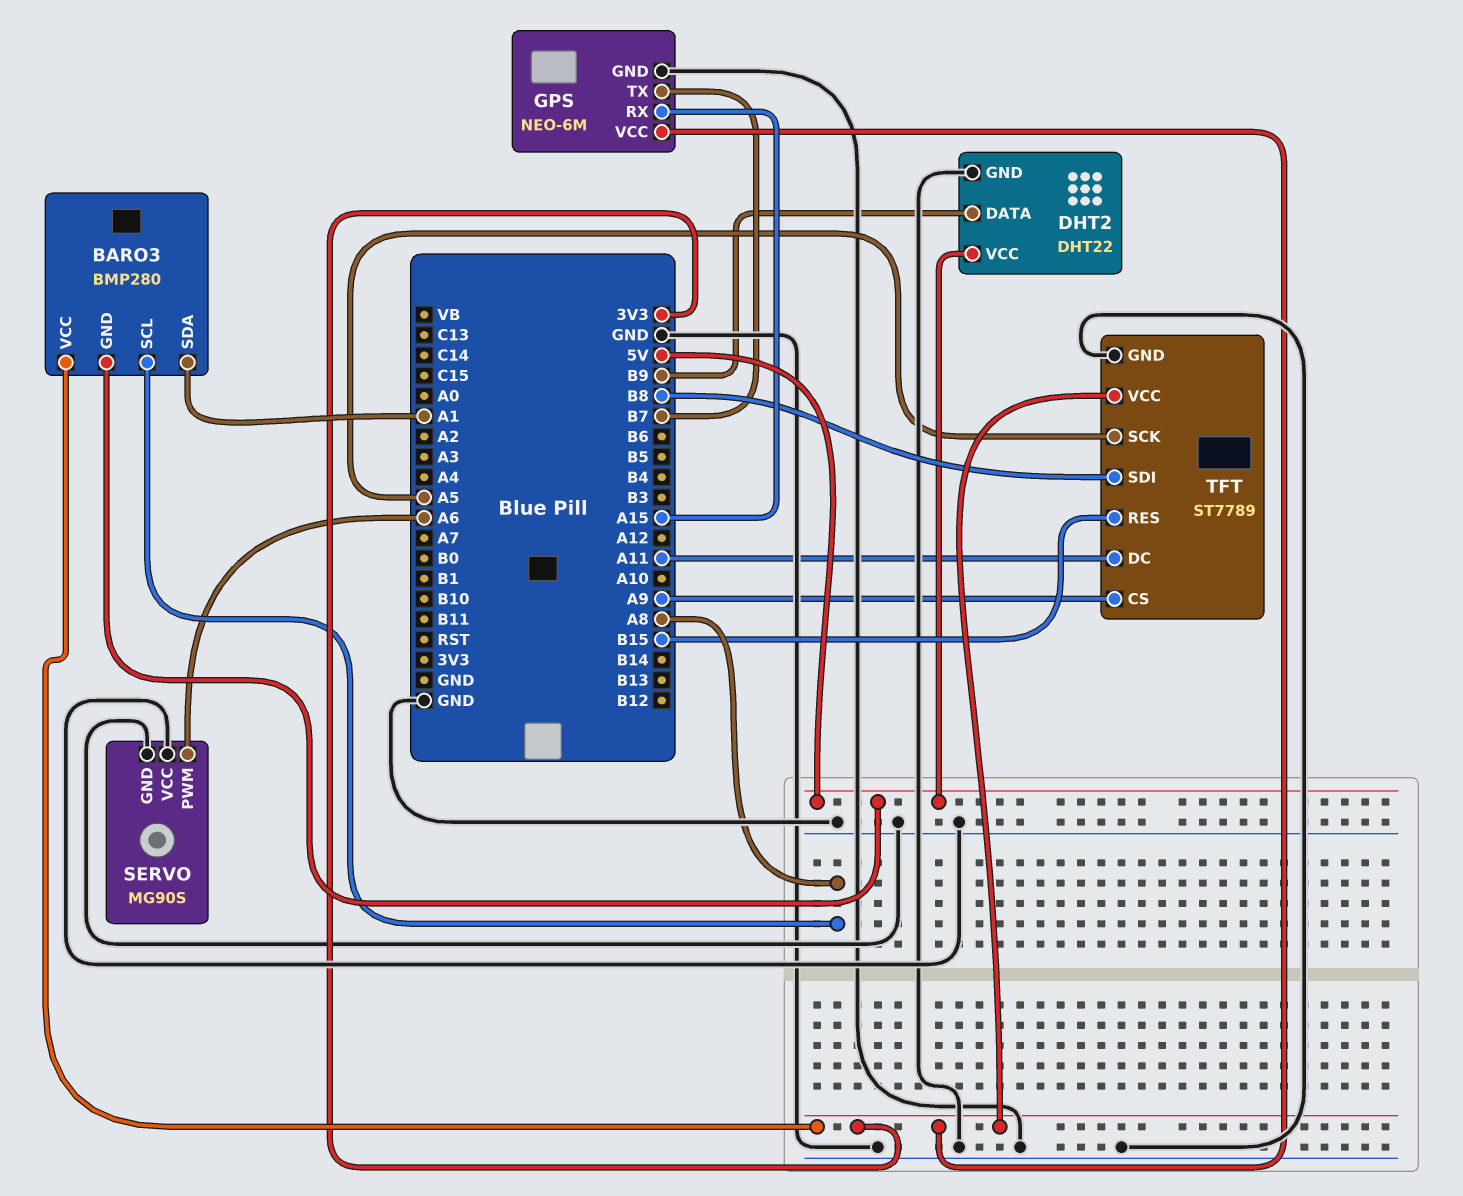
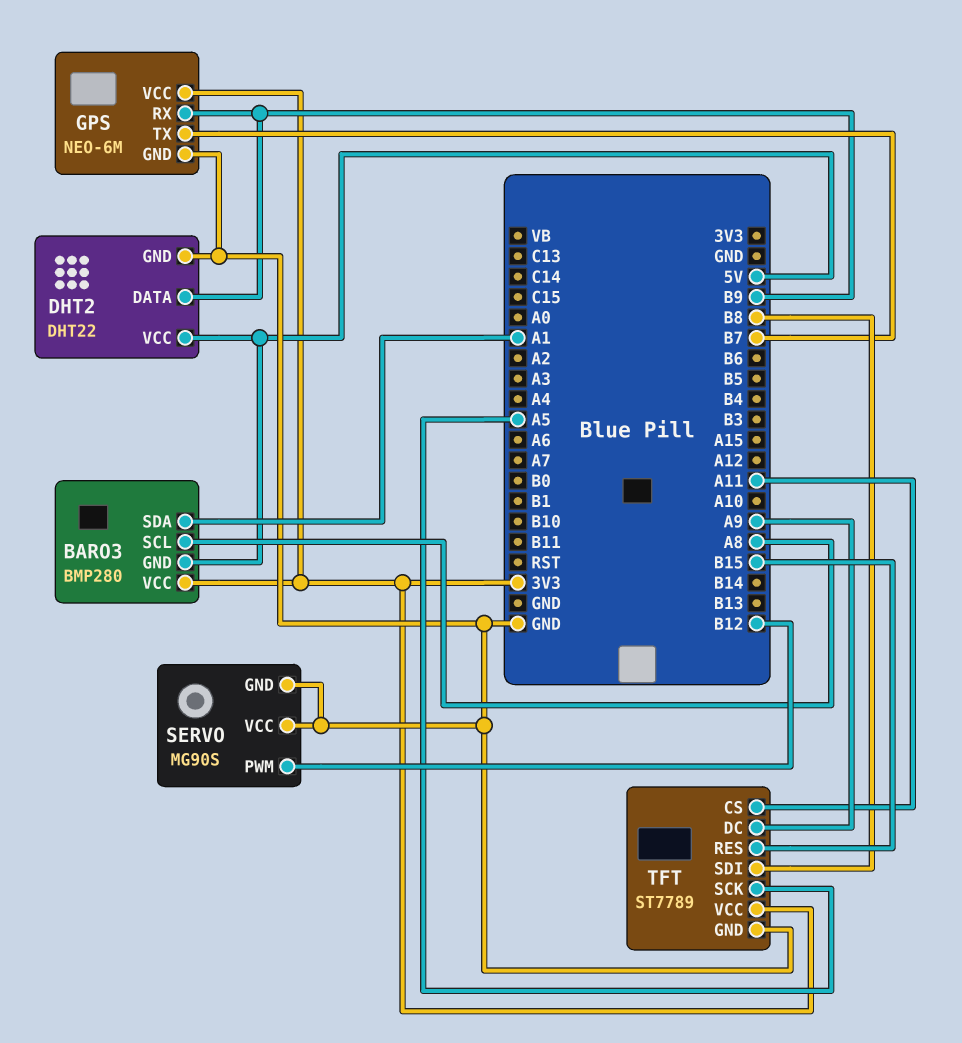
GPS pin RX: A15 -> B9
SERVO pin PWM: A6 -> B12
TFT pin CS: A9 -> A11
TFT pin DC: A11 -> A9

